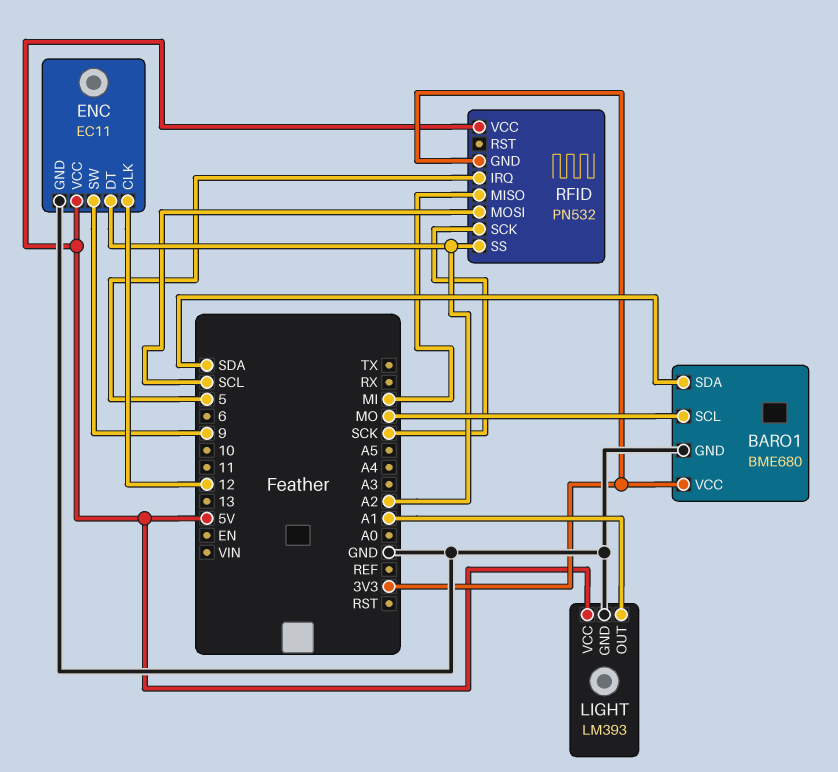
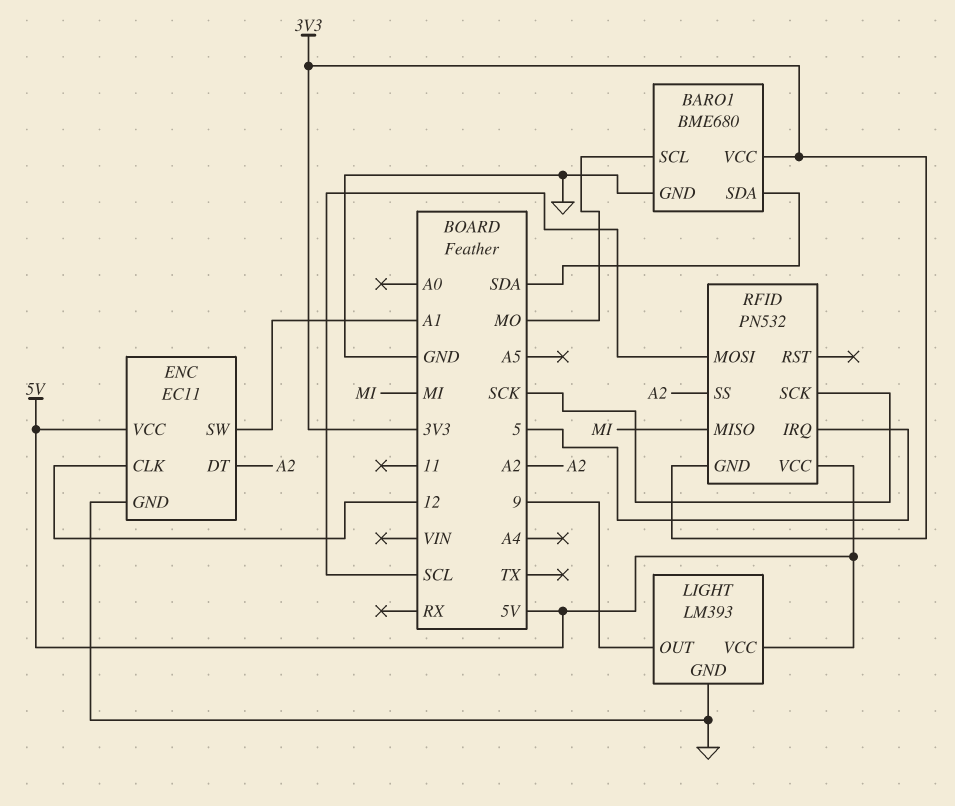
ENC pin SW: 9 -> A1
LIGHT pin OUT: A1 -> 9

